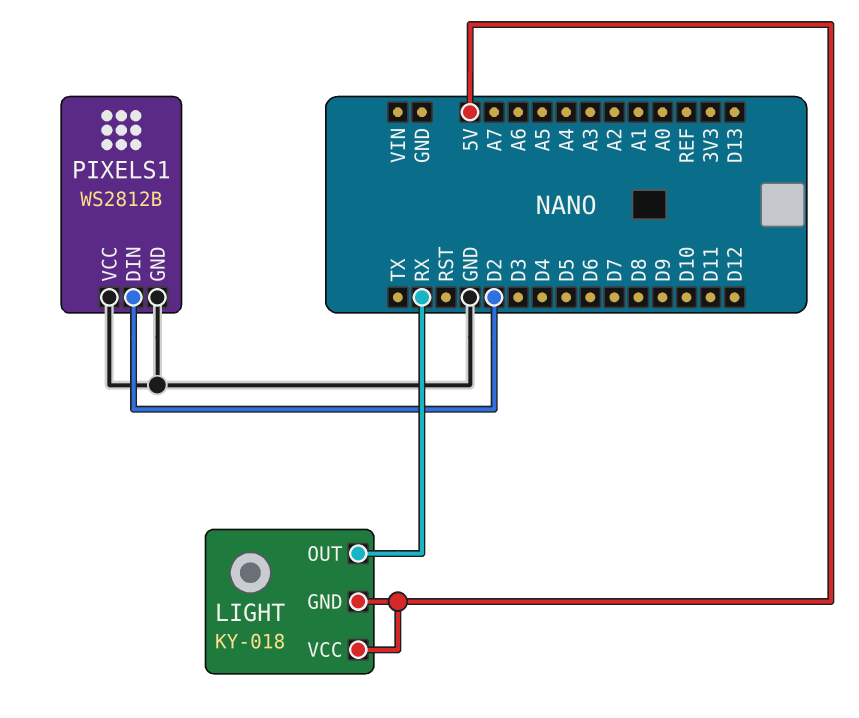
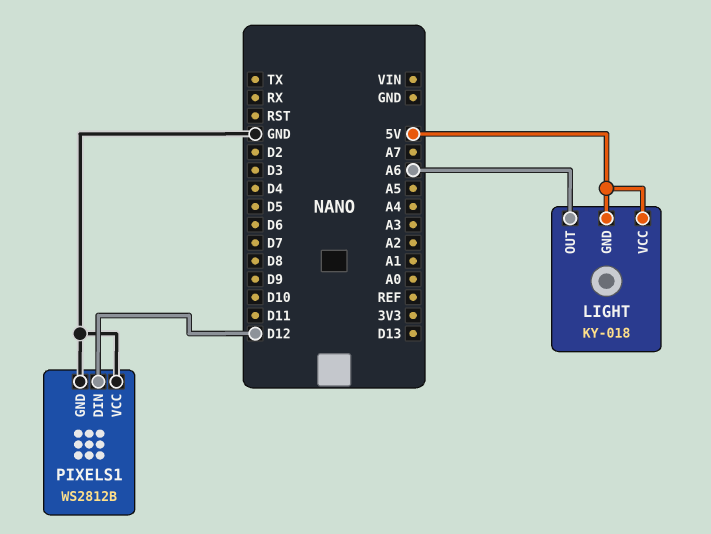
LIGHT pin OUT: RX -> A6
PIXELS1 pin DIN: D2 -> D12

